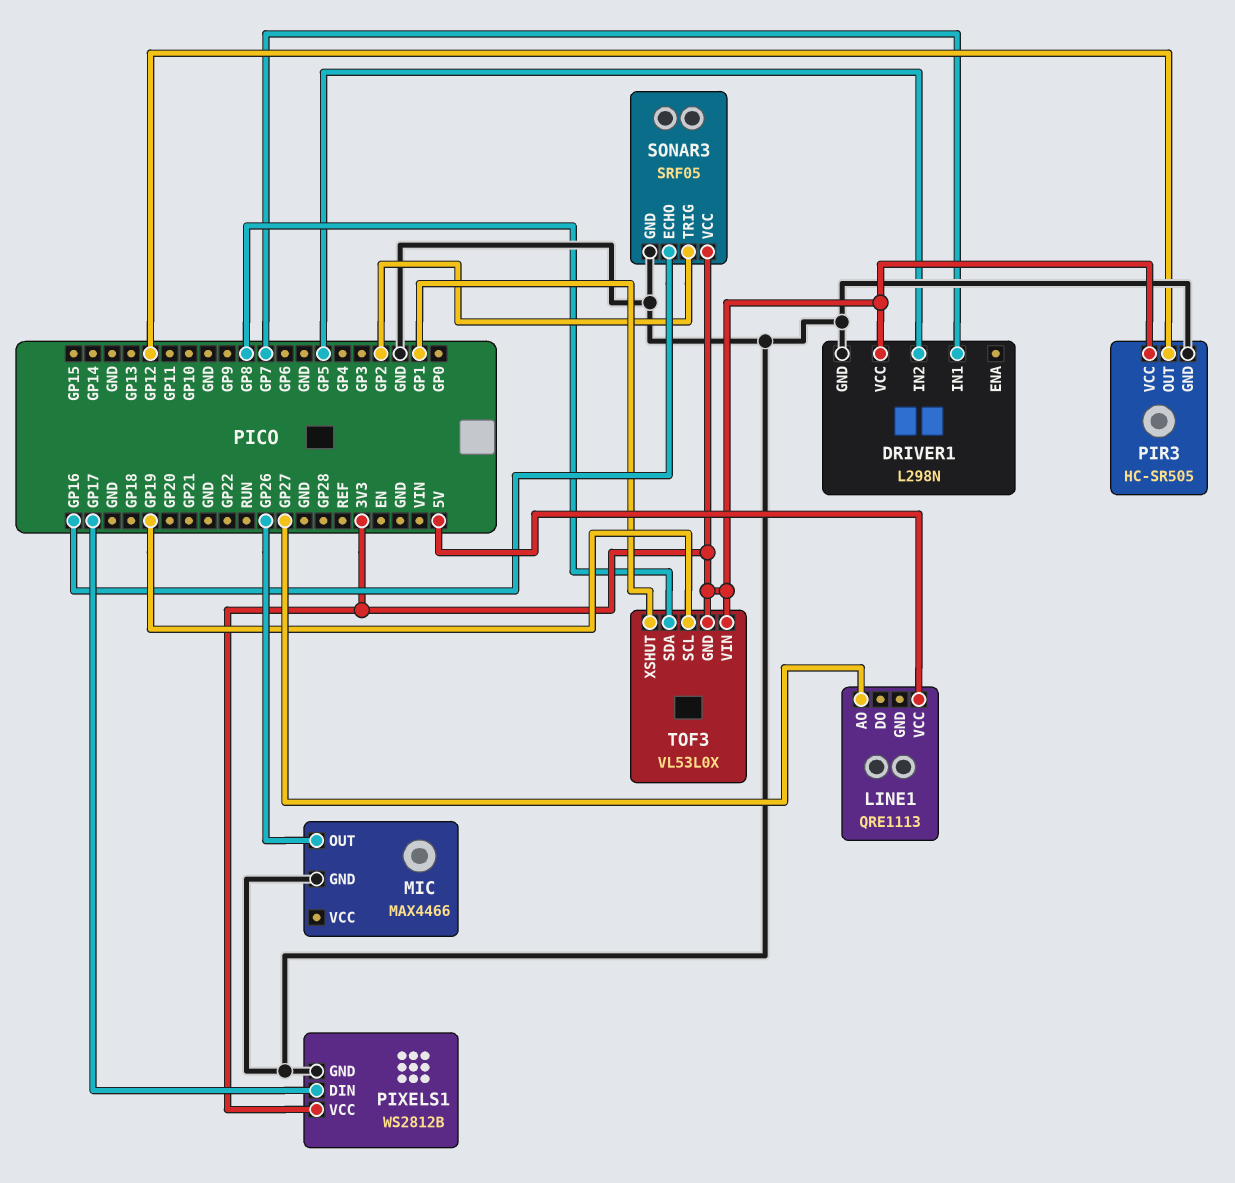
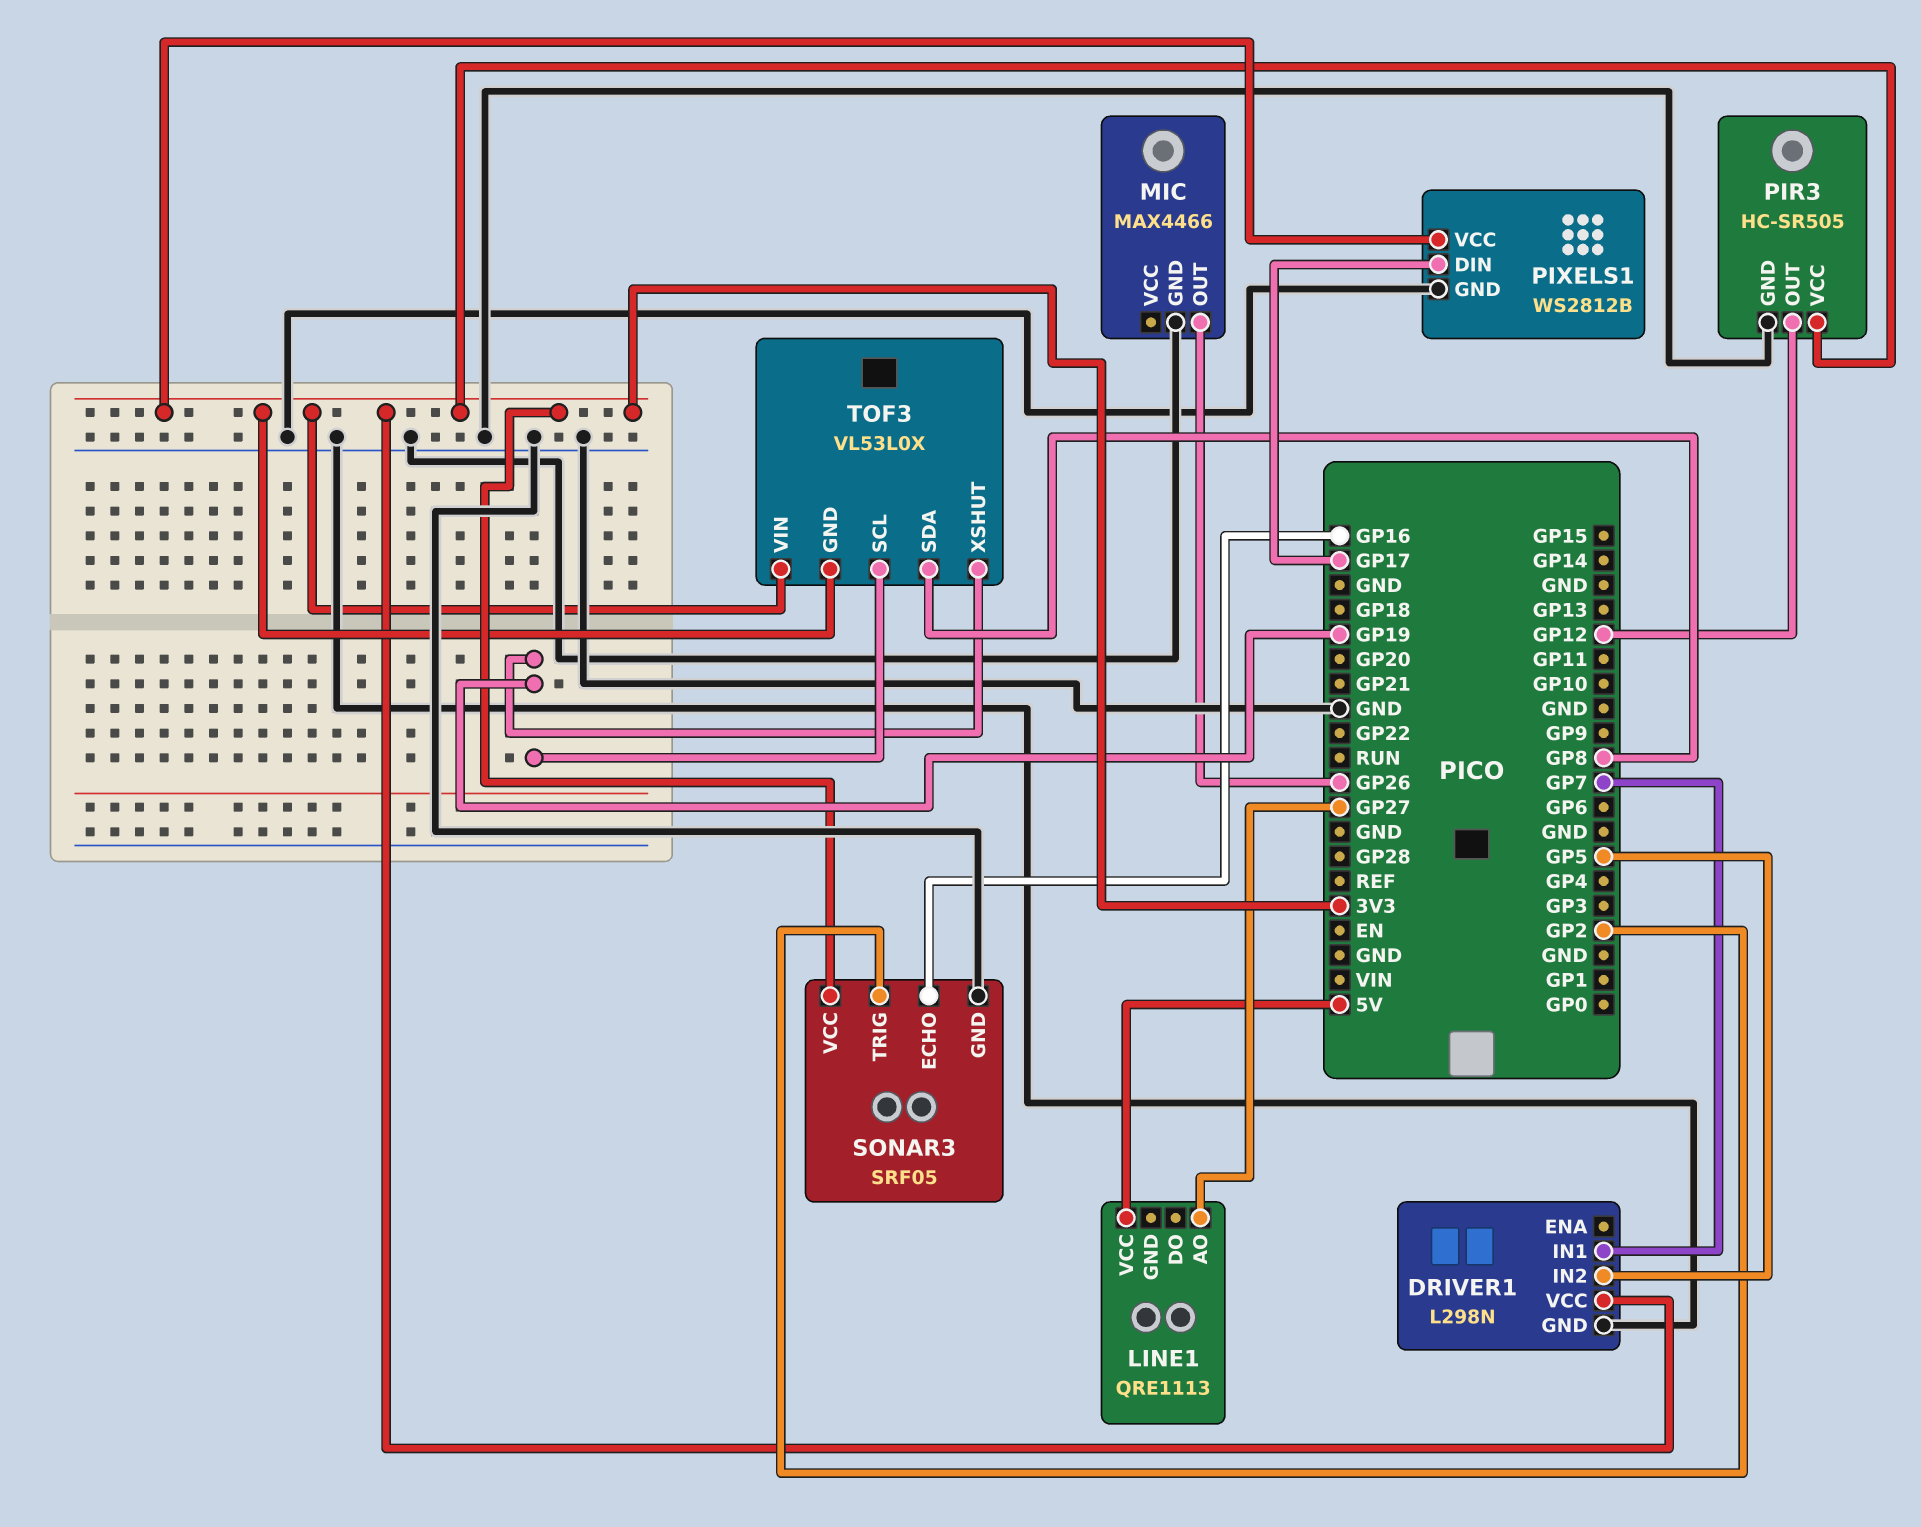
TOF3 pin XSHUT: GP1 -> GP19

